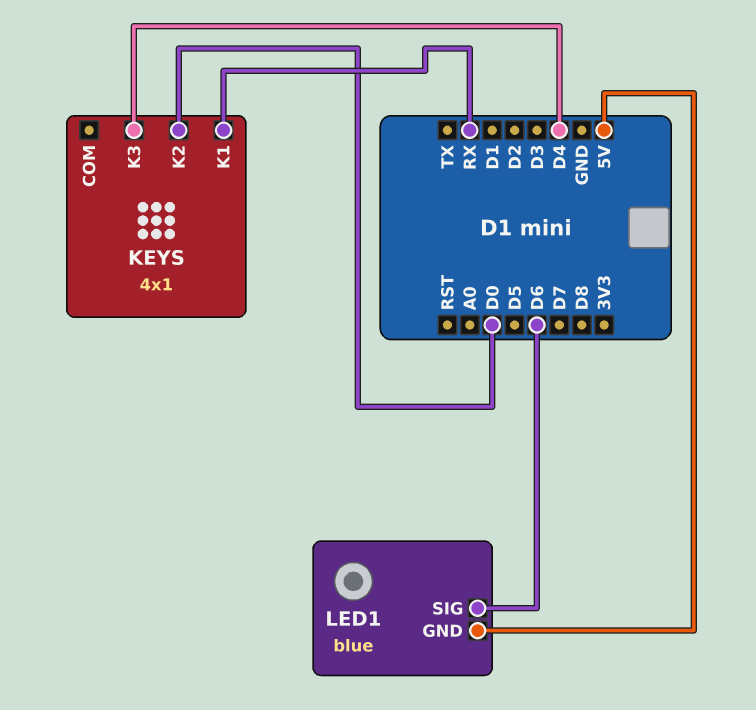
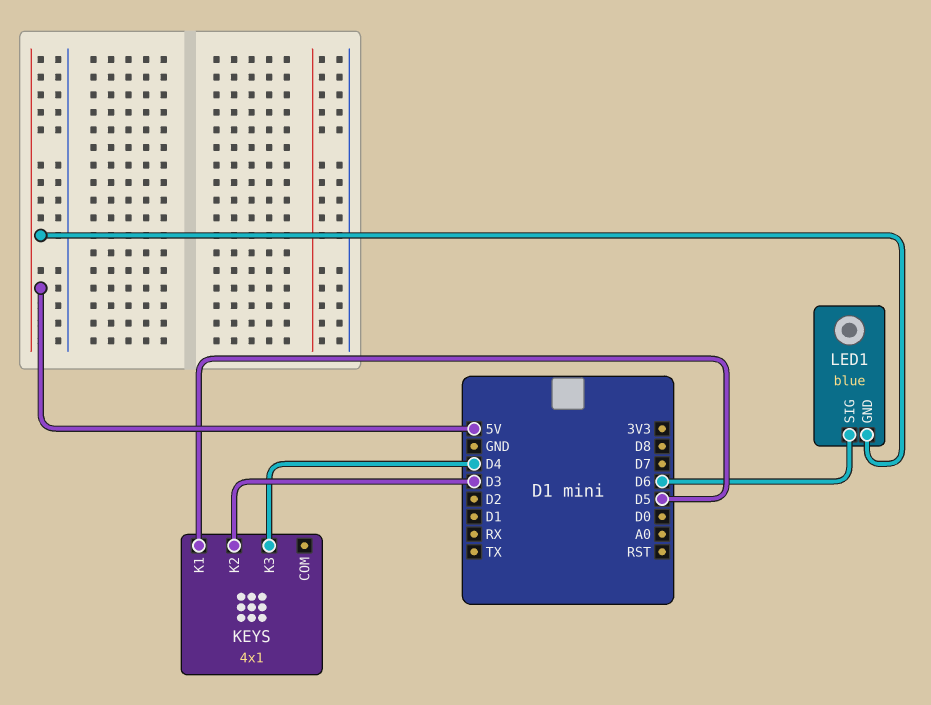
KEYS pin K1: RX -> D5
KEYS pin K2: D0 -> D3

